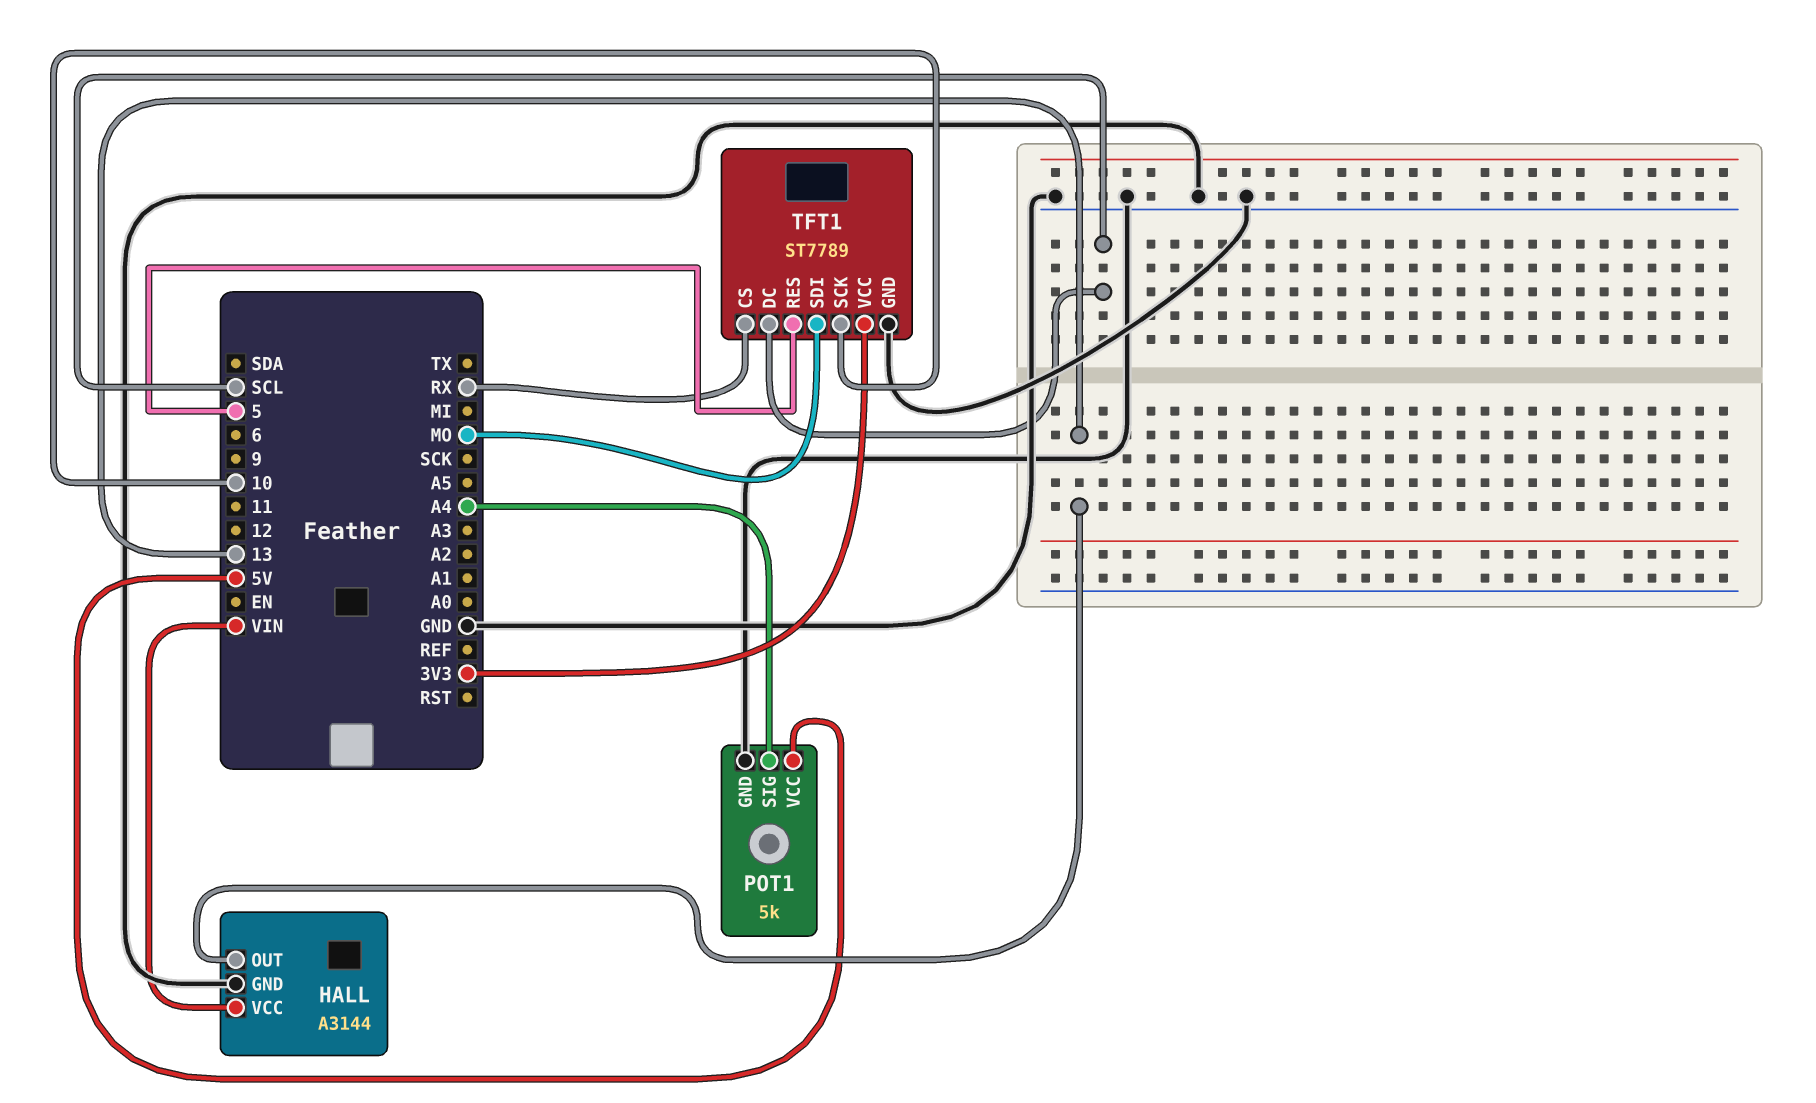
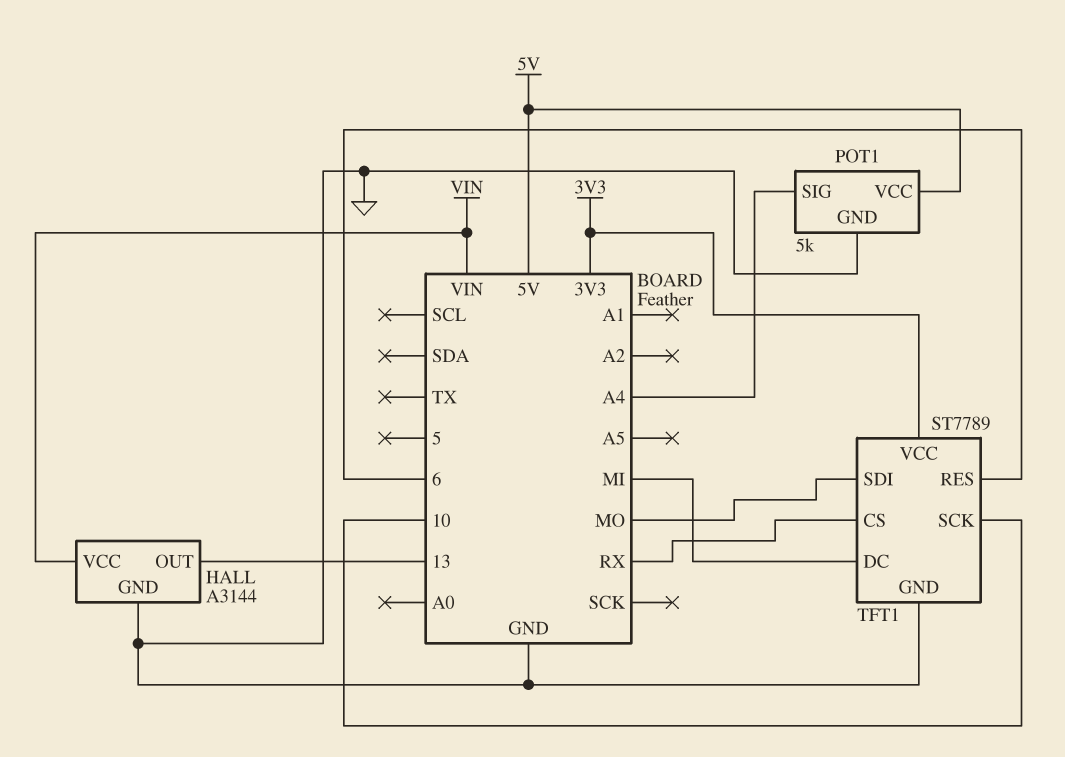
TFT1 pin DC: SCL -> MI
TFT1 pin RES: 5 -> 6

